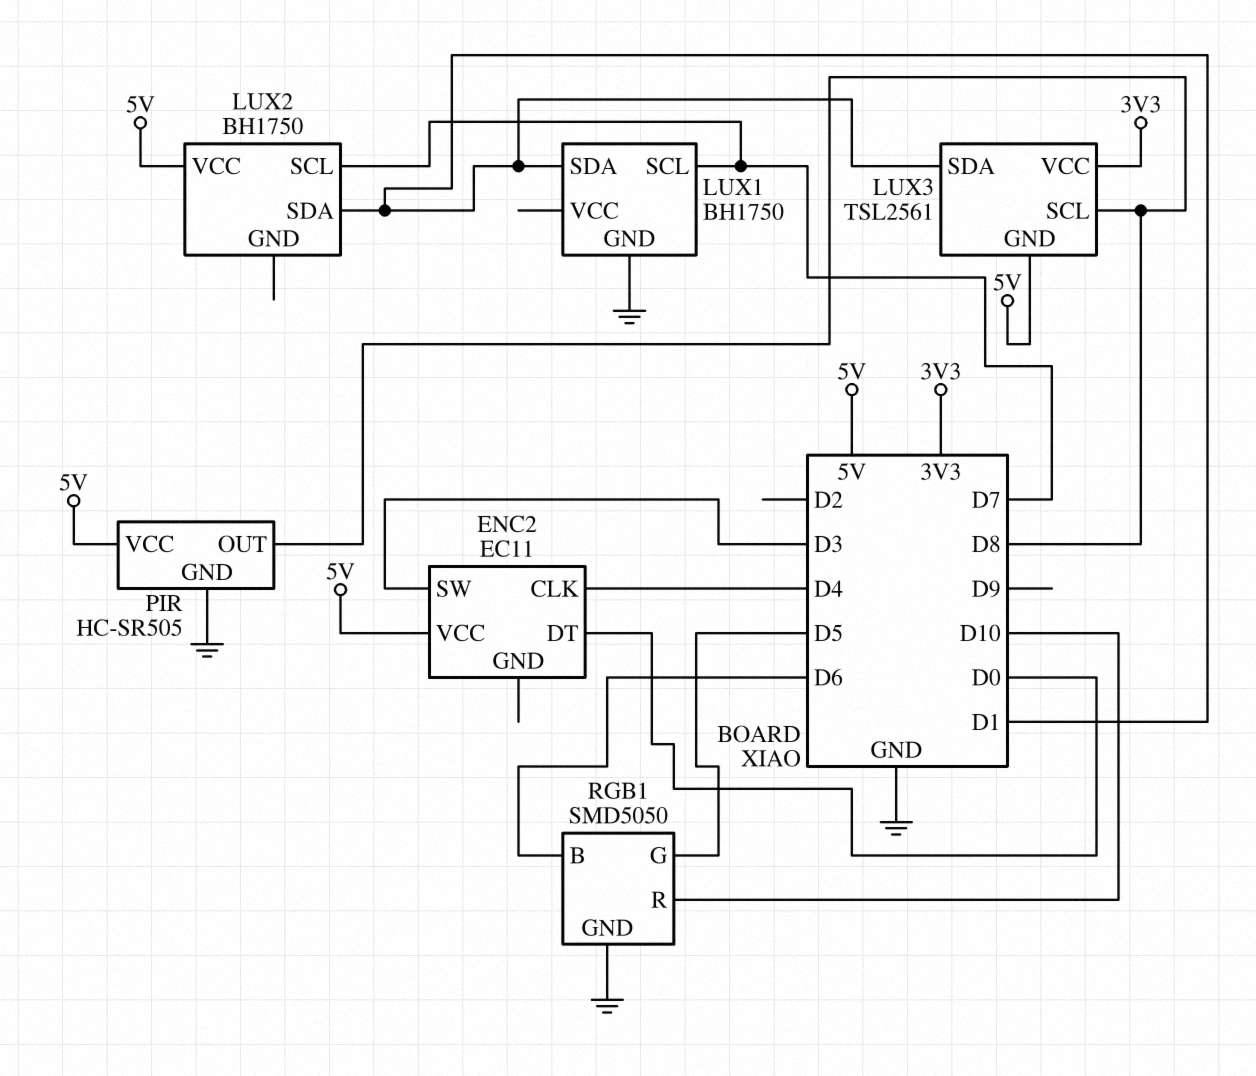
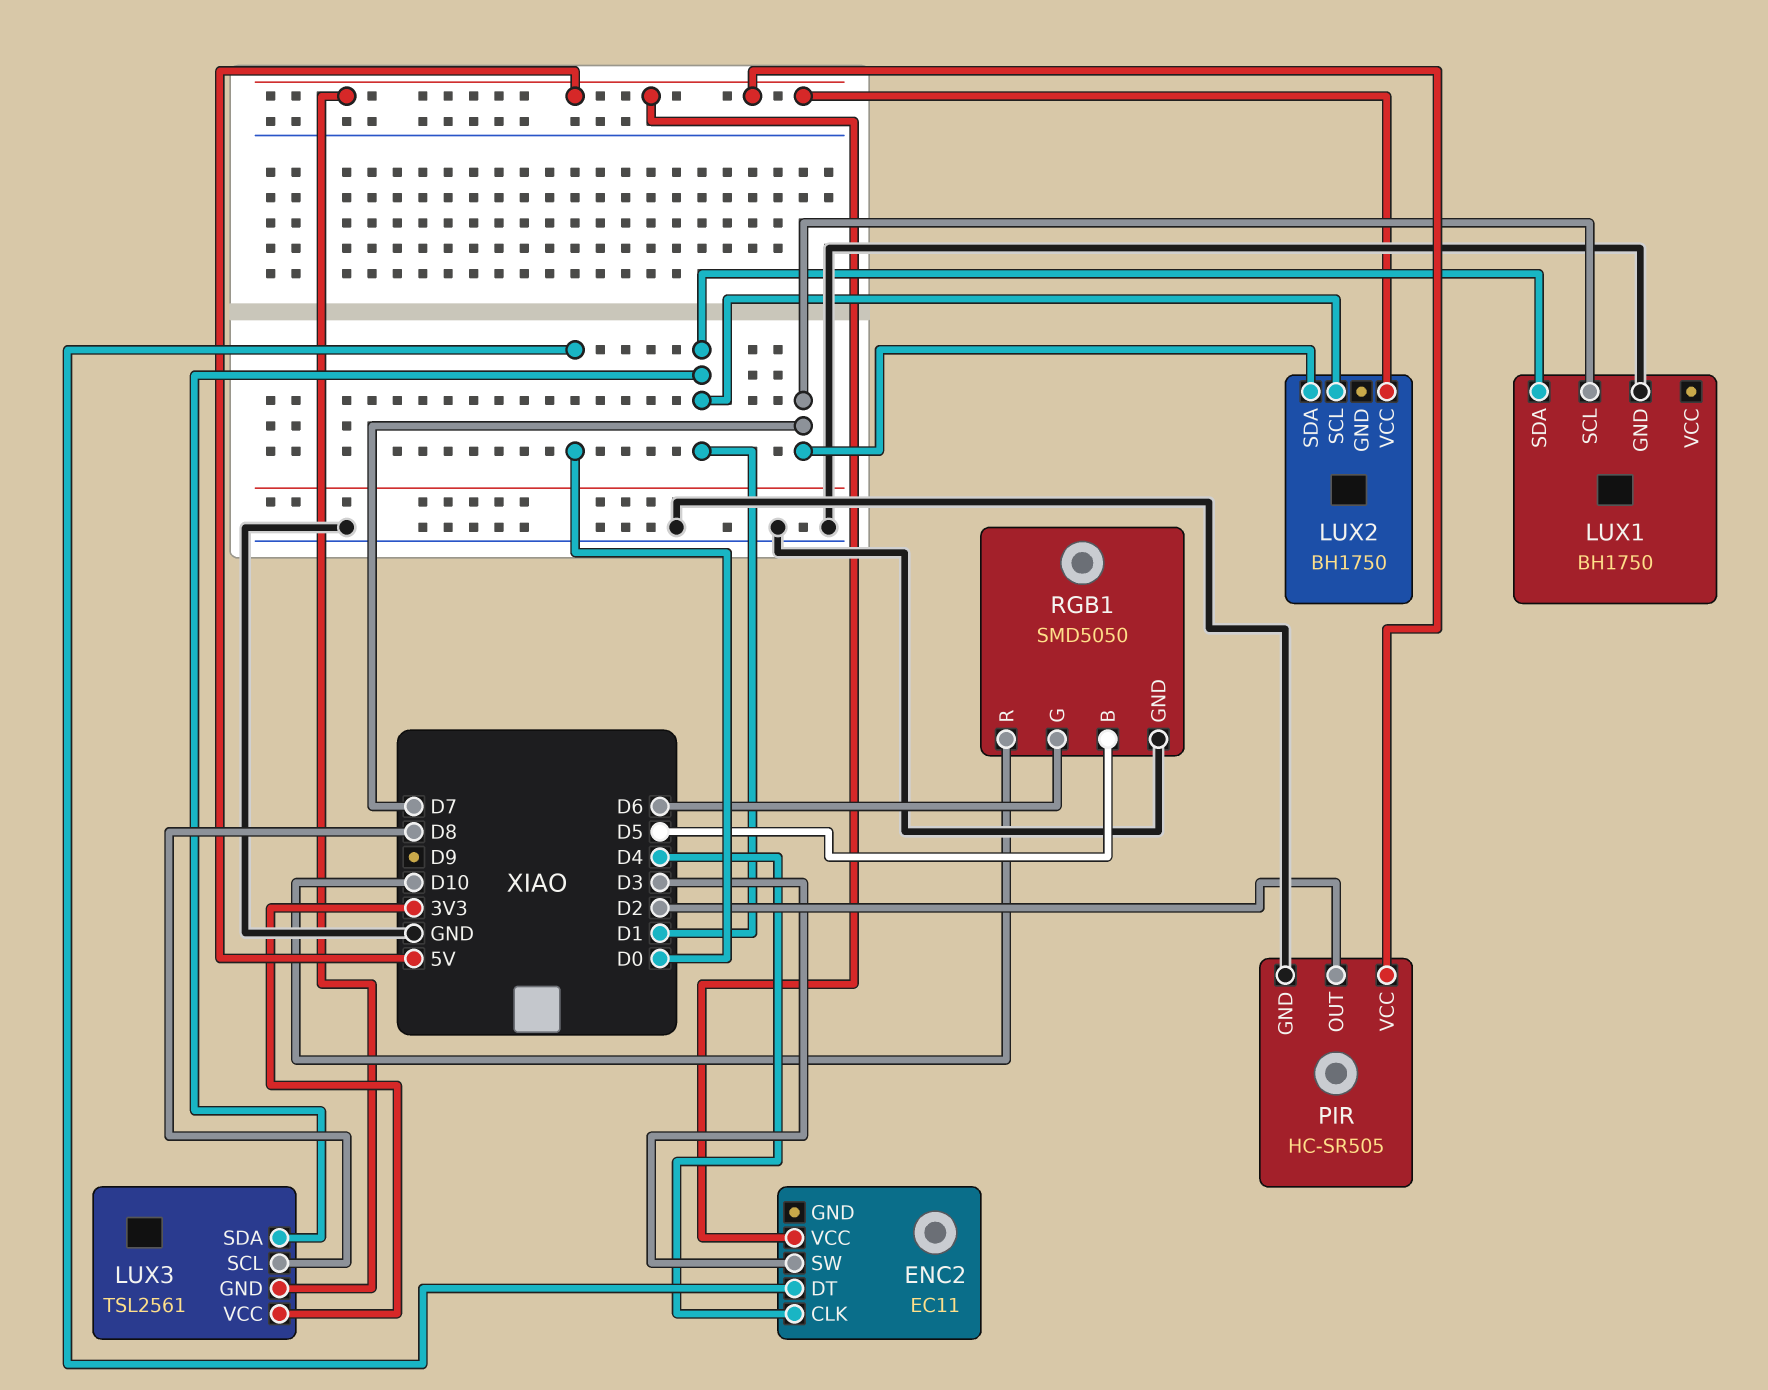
LUX2 pin SCL: D7 -> D1
LUX2 pin SDA: D1 -> D7
PIR pin OUT: D8 -> D2
RGB1 pin B: D6 -> D5
RGB1 pin G: D5 -> D6

